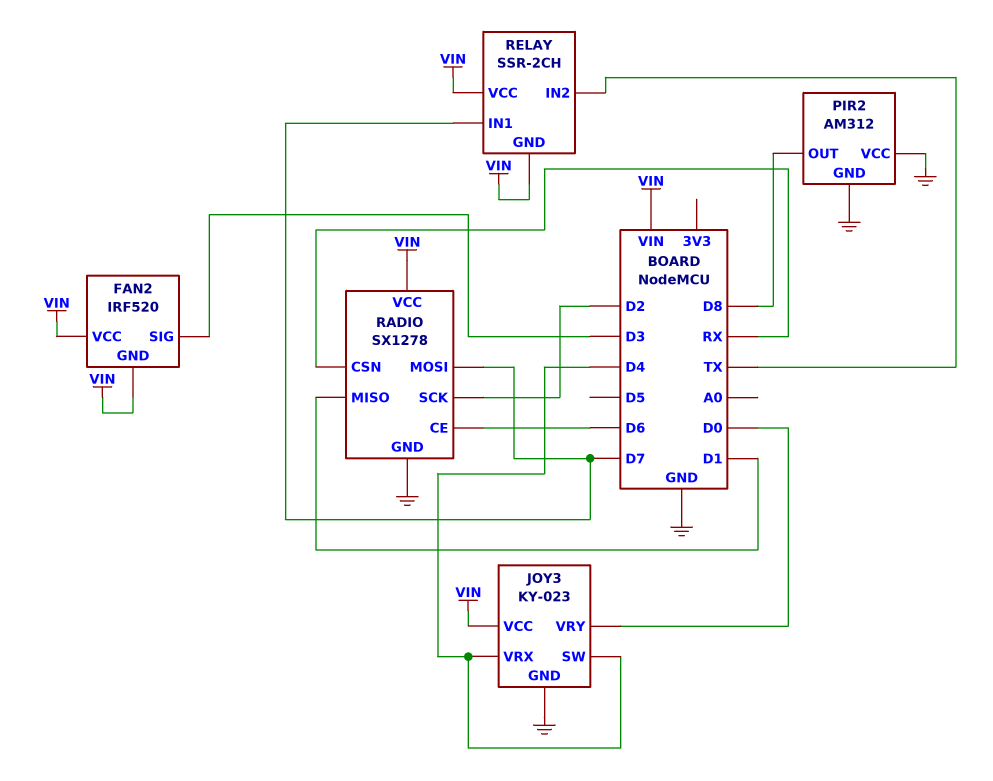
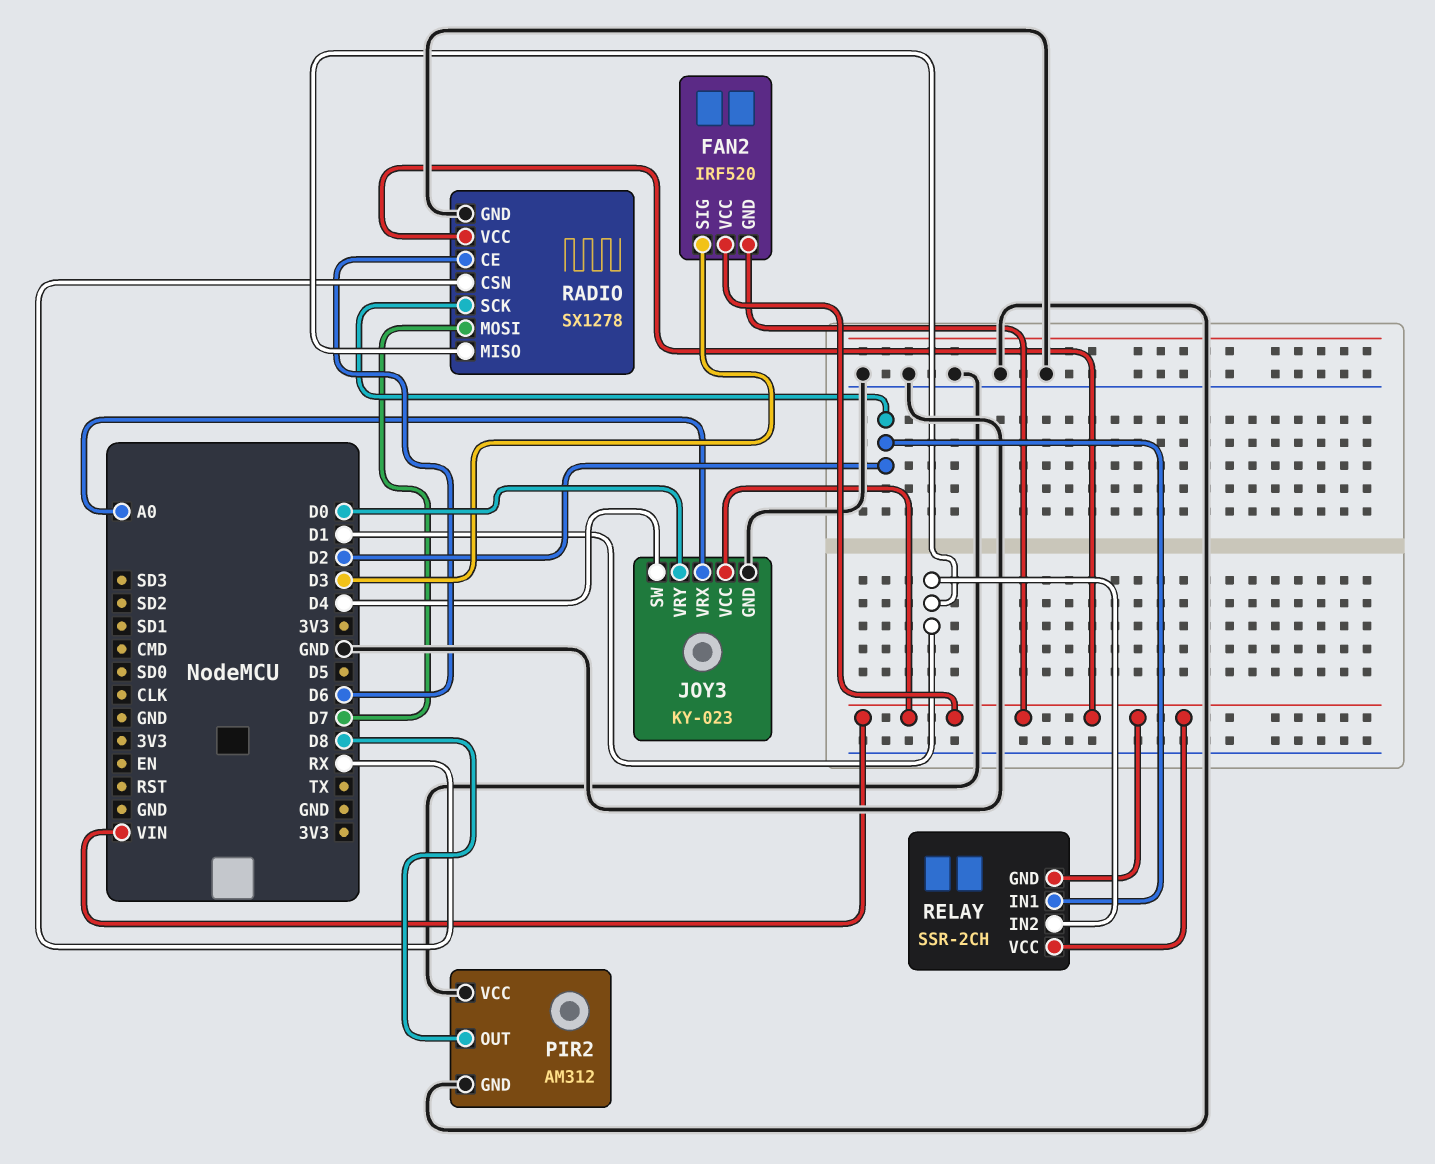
JOY3 pin VRX: D4 -> A0
RELAY pin IN1: D7 -> D2
RELAY pin IN2: TX -> D1

